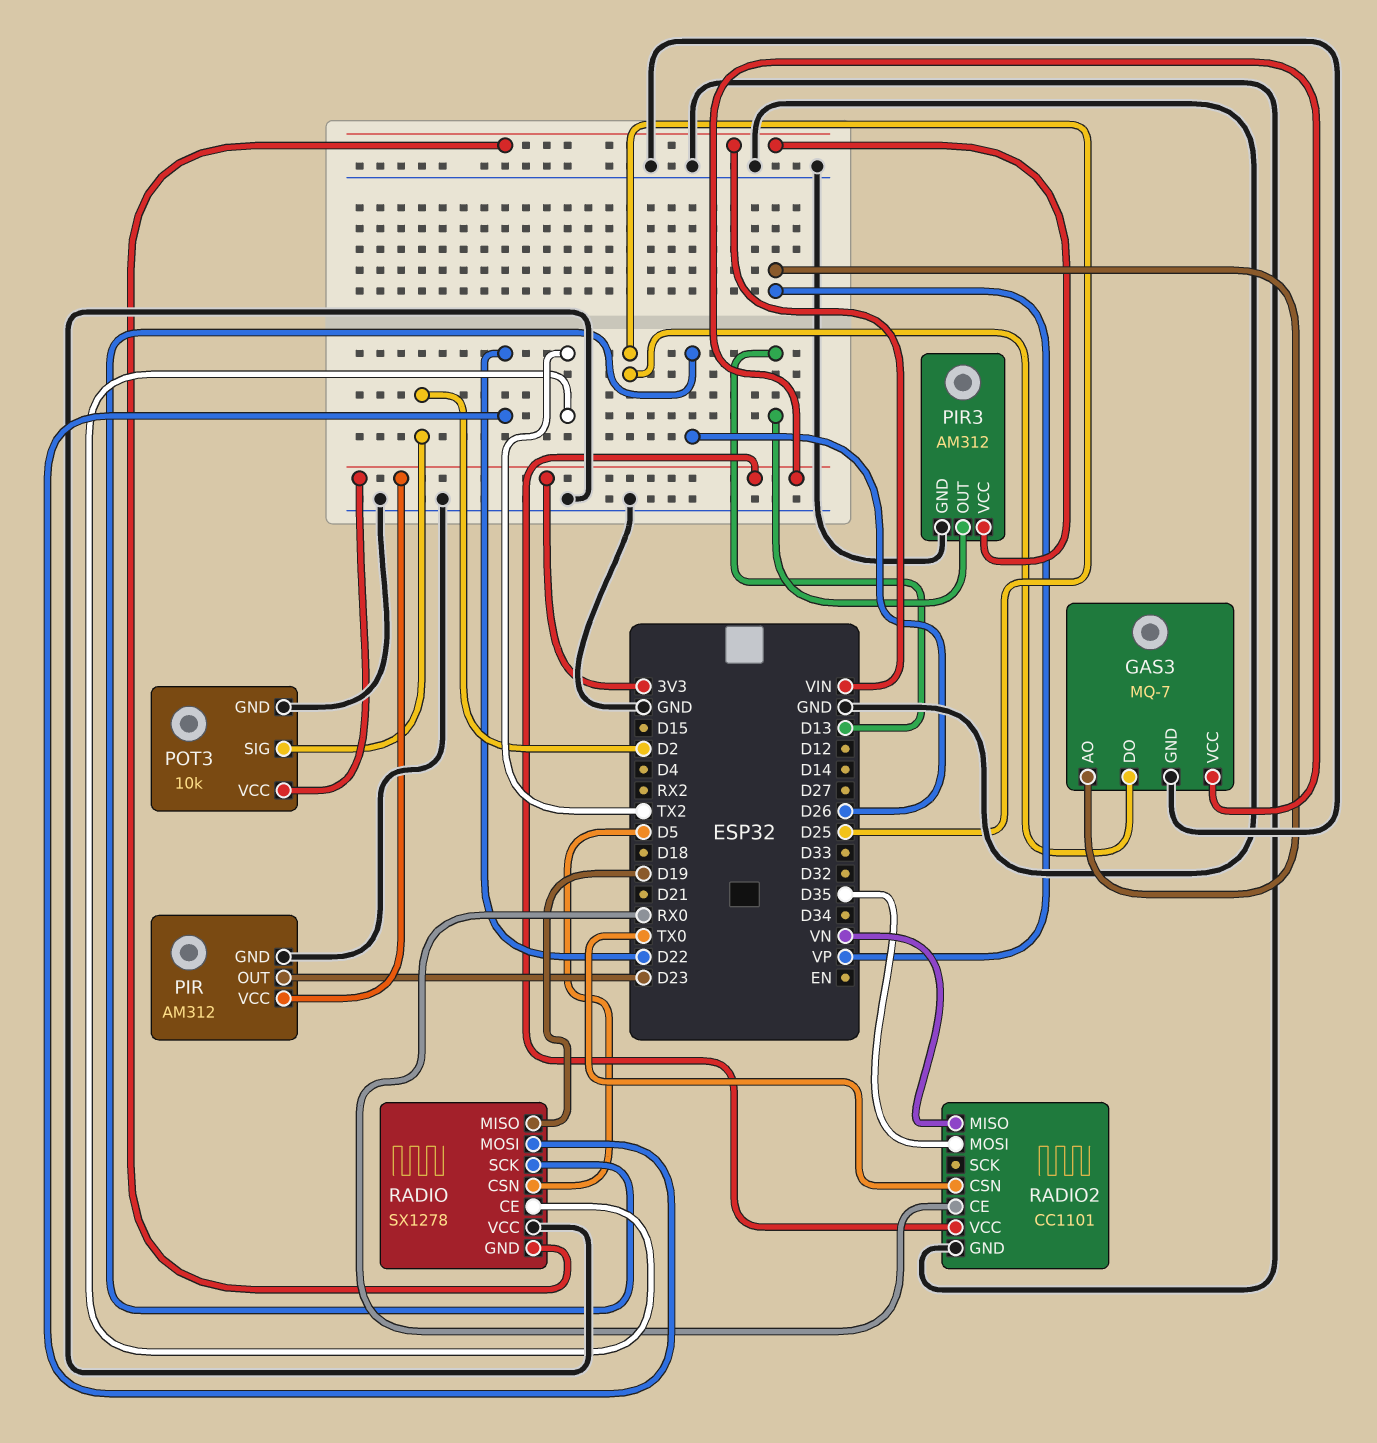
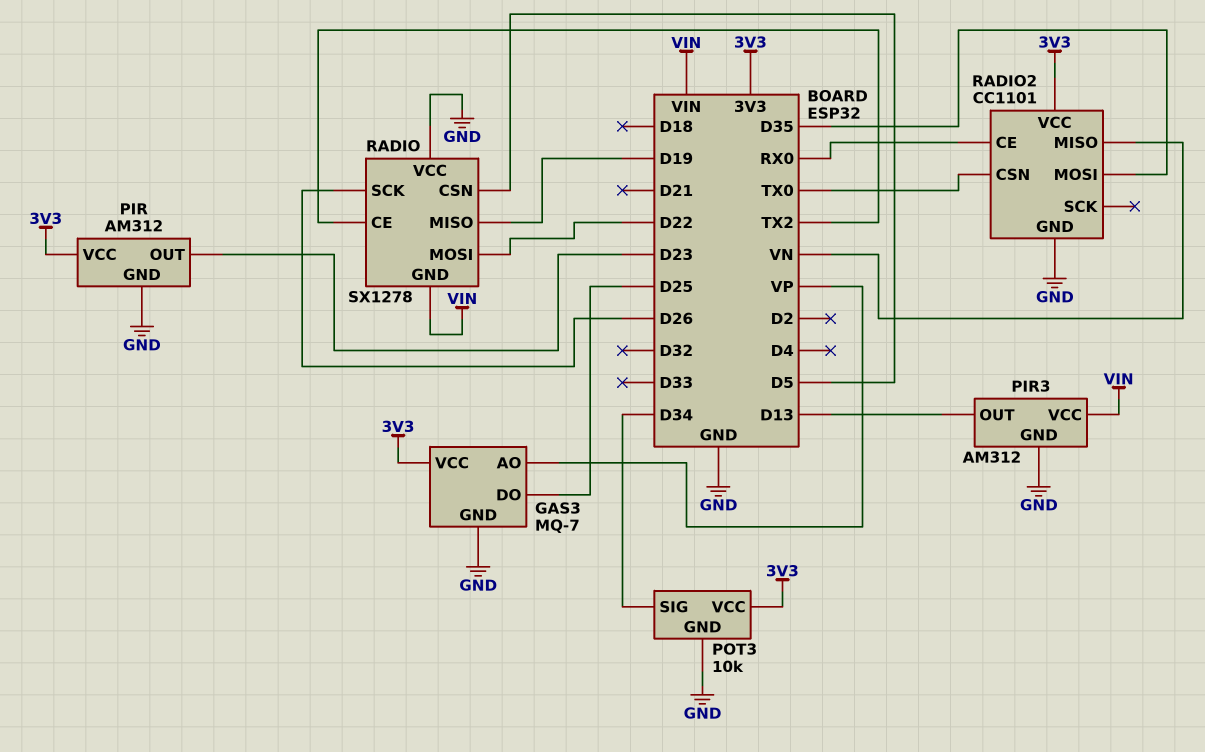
POT3 pin SIG: D2 -> D34

